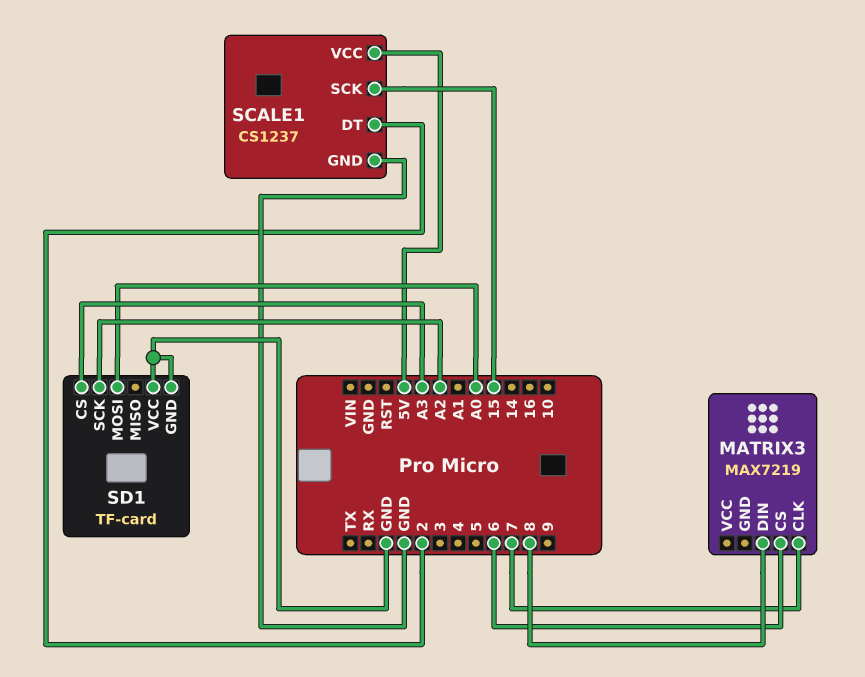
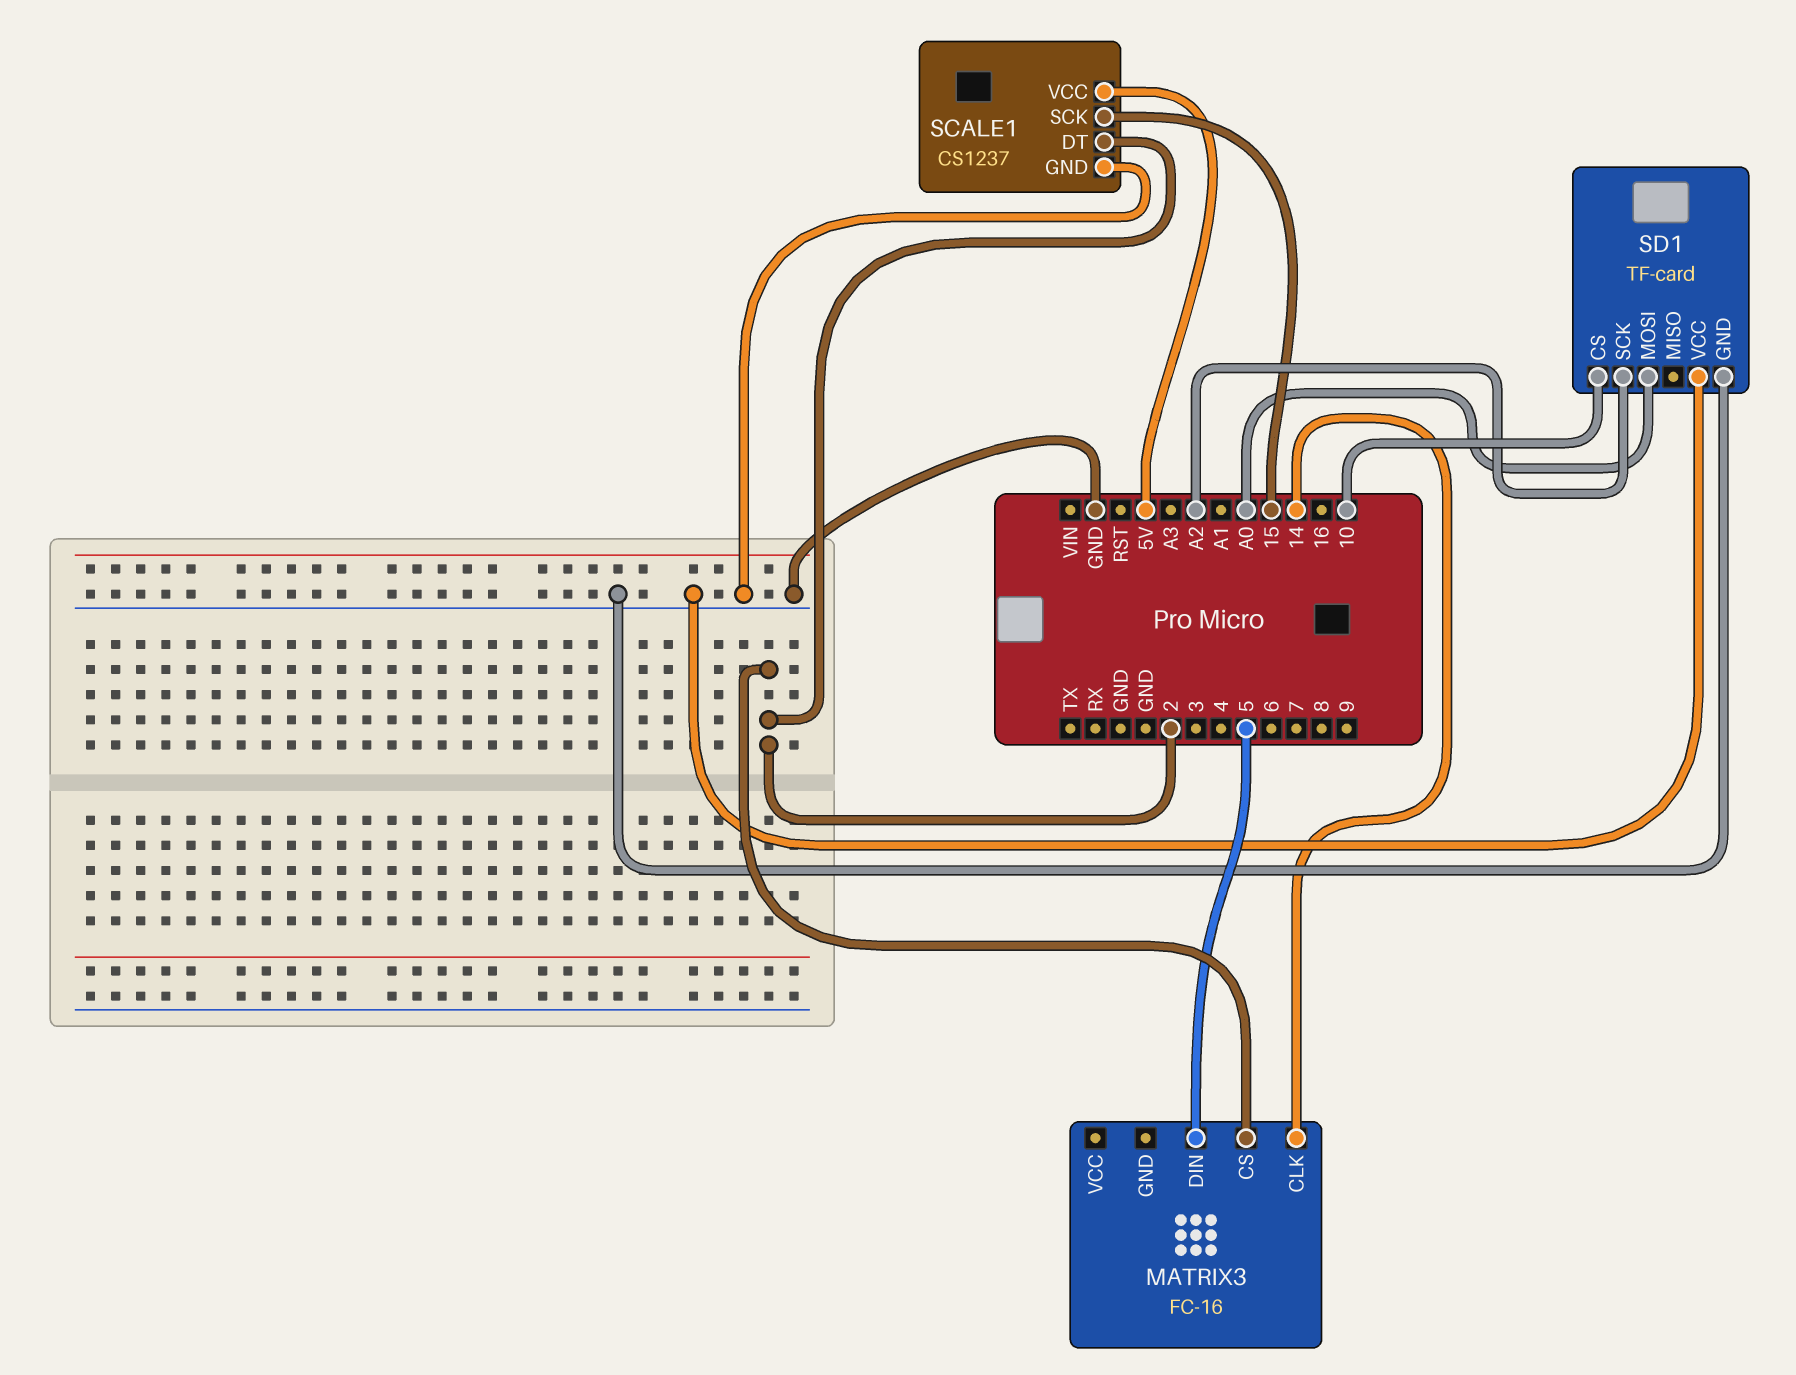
MATRIX3: MAX7219 -> FC-16
MATRIX3 pin CLK: 7 -> 14
MATRIX3 pin CS: 6 -> 2
MATRIX3 pin DIN: 8 -> 5
SD1 pin CS: A3 -> 10

